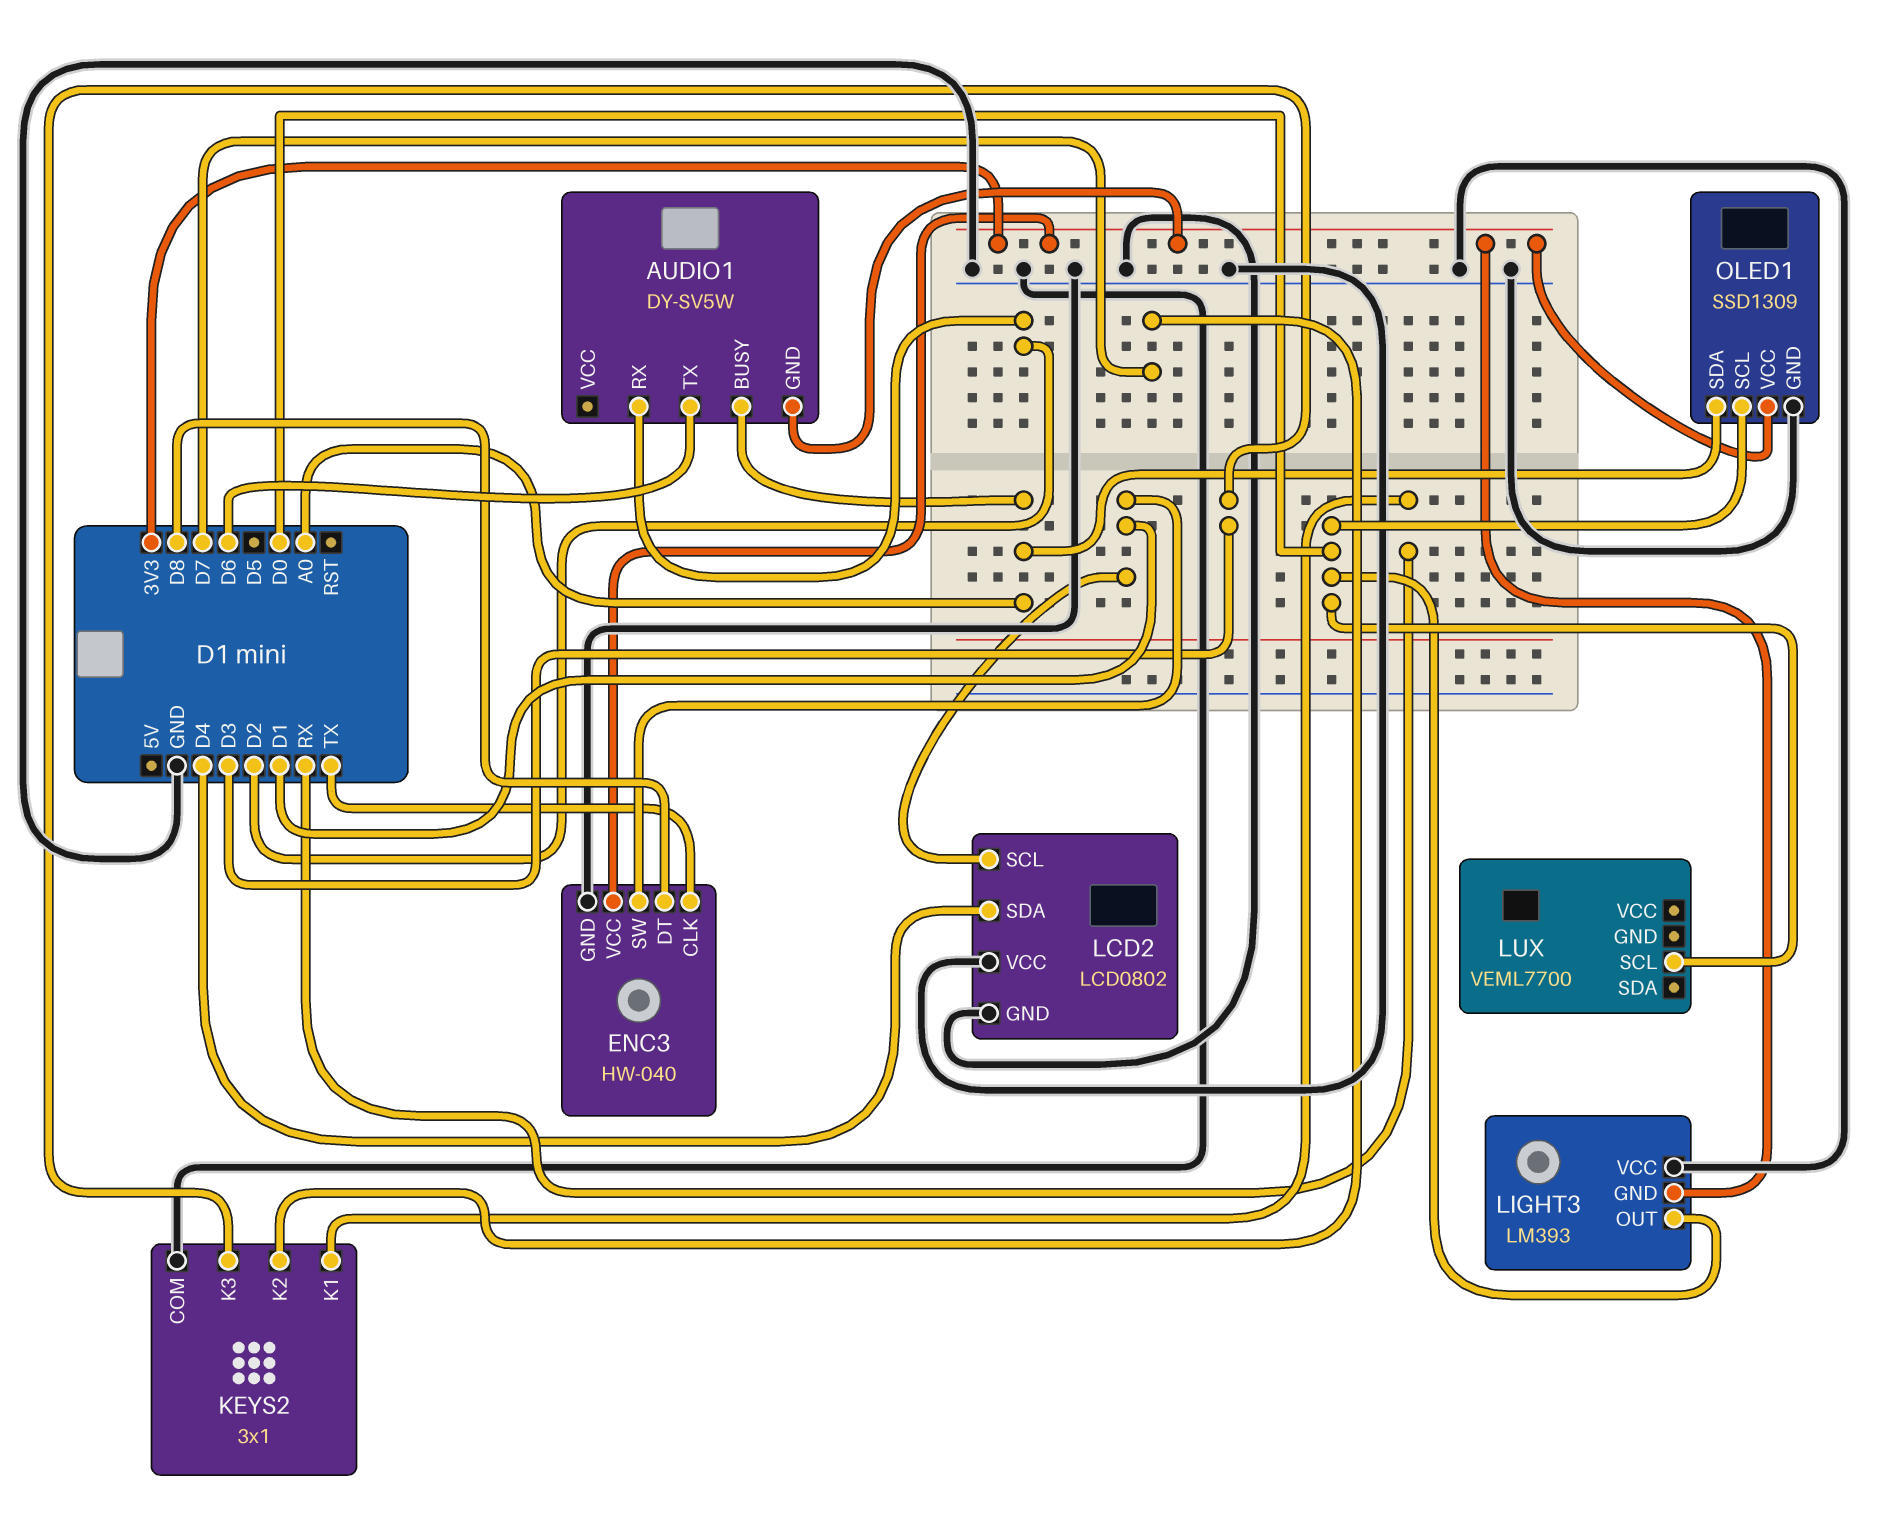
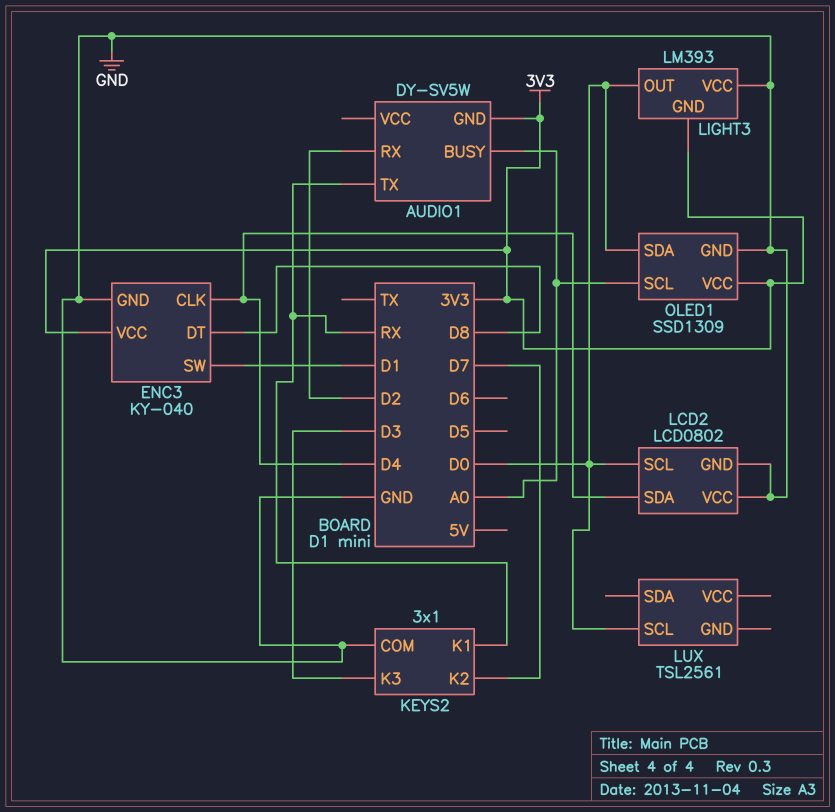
AUDIO1 pin TX: D6 -> RX
ENC3: HW-040 -> KY-040
ENC3 pin CLK: TX -> D4
LCD2 pin SCL: D1 -> D0
LUX: VEML7700 -> TSL2561
OLED1 pin SCL: D0 -> A0
OLED1 pin SDA: A0 -> D0

